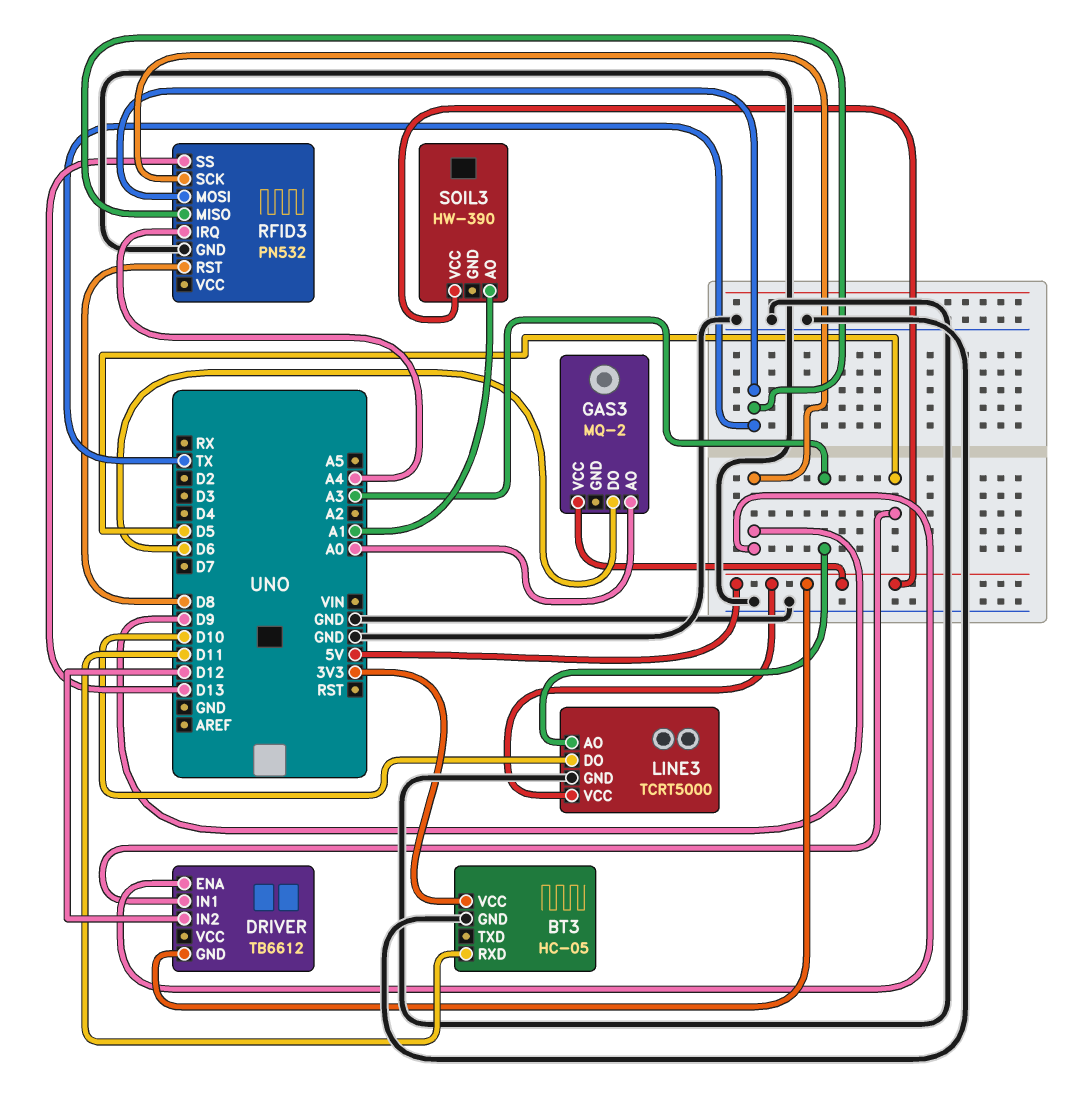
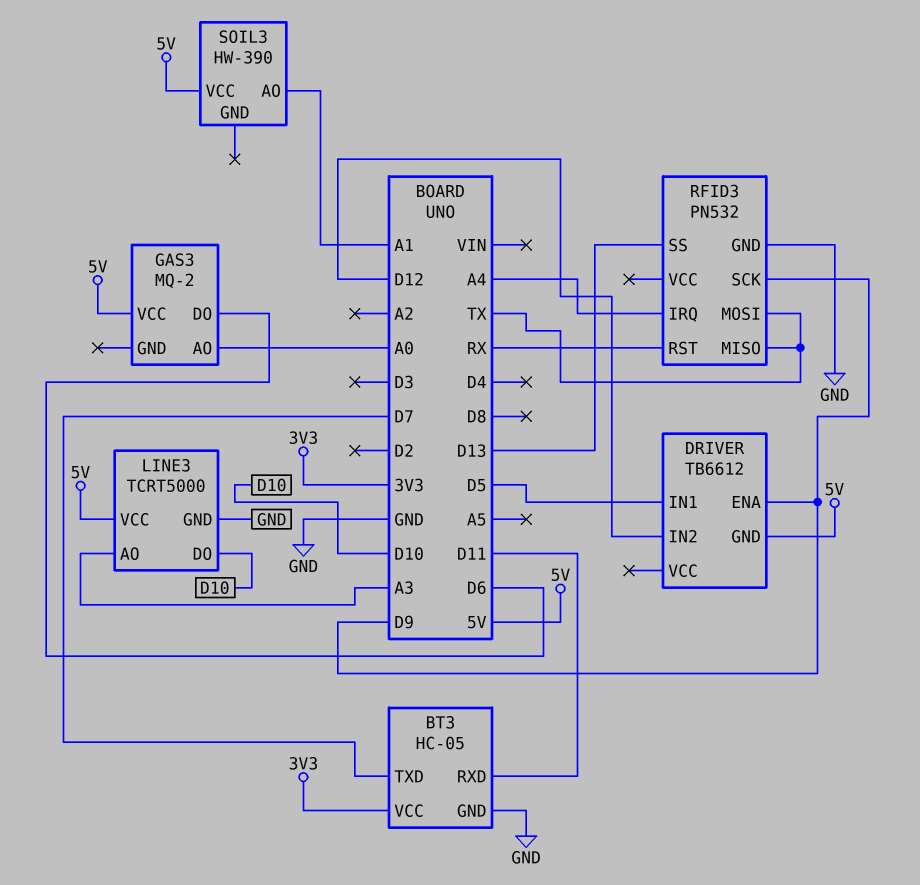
BT3 pin TXD: none -> D7
RFID3 pin RST: D8 -> RX

